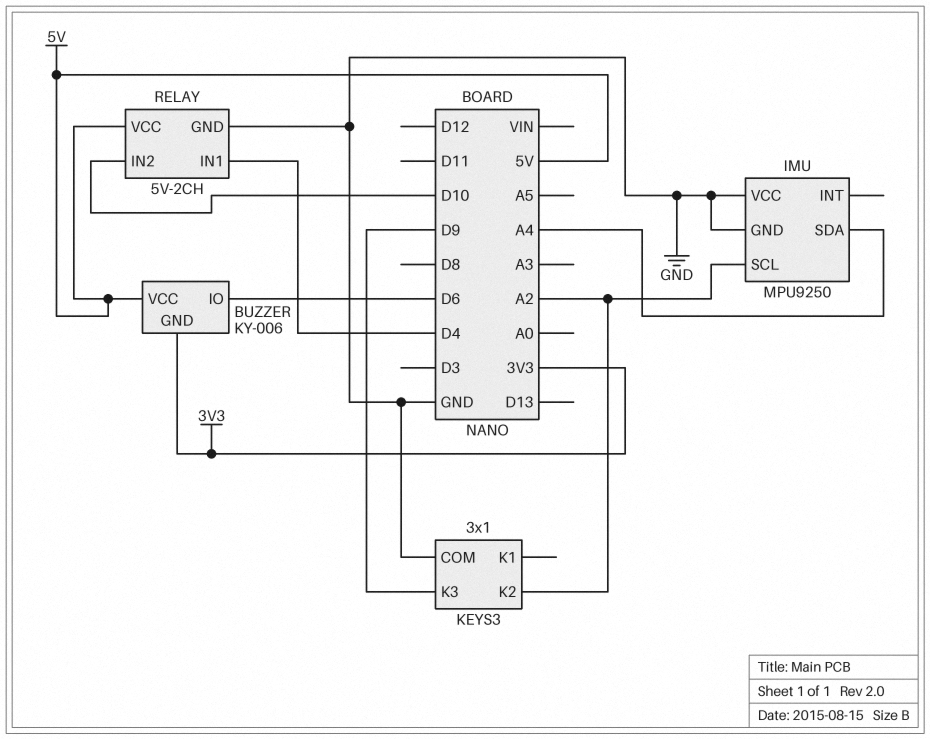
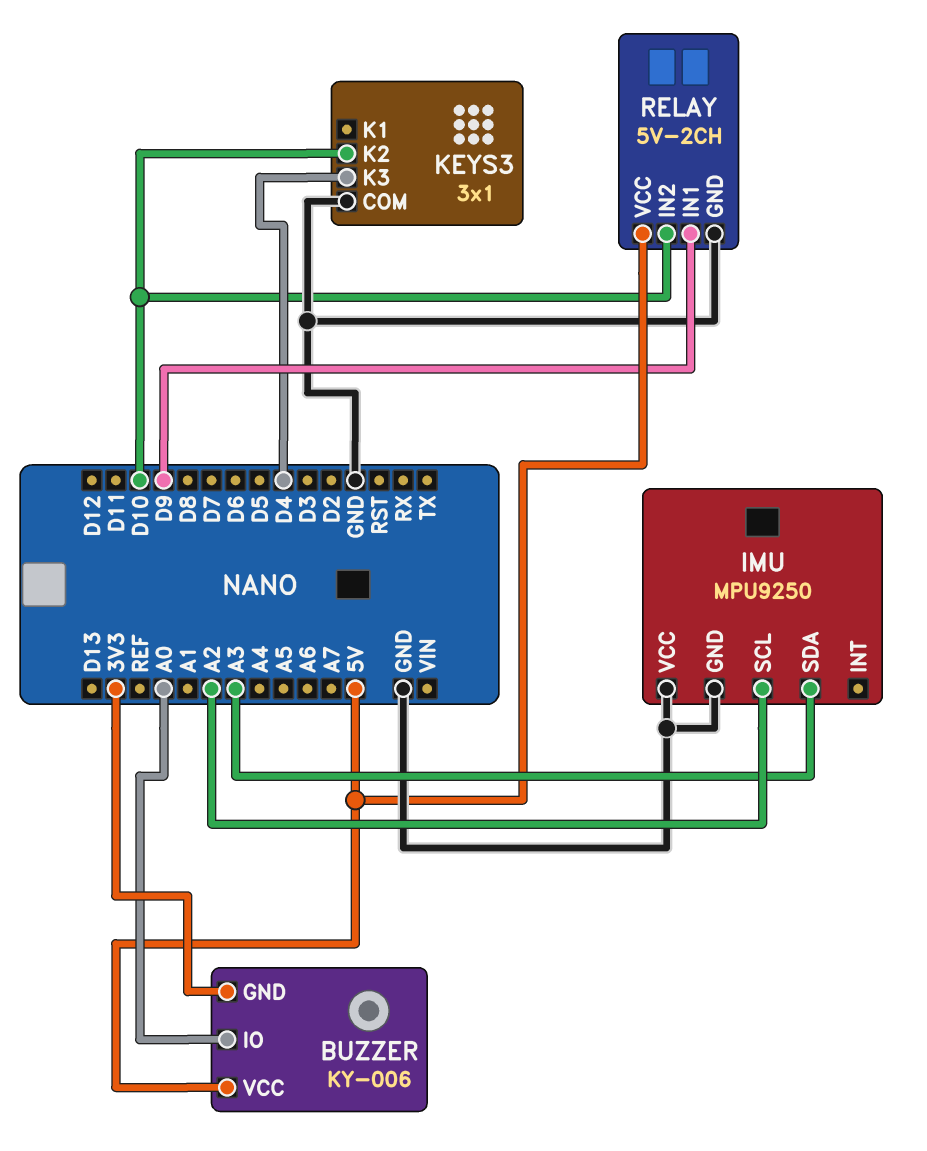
BUZZER pin IO: D6 -> A0
IMU pin SDA: A4 -> A3
KEYS3 pin K2: A2 -> D10
KEYS3 pin K3: D9 -> D4
RELAY pin IN1: D4 -> D9

